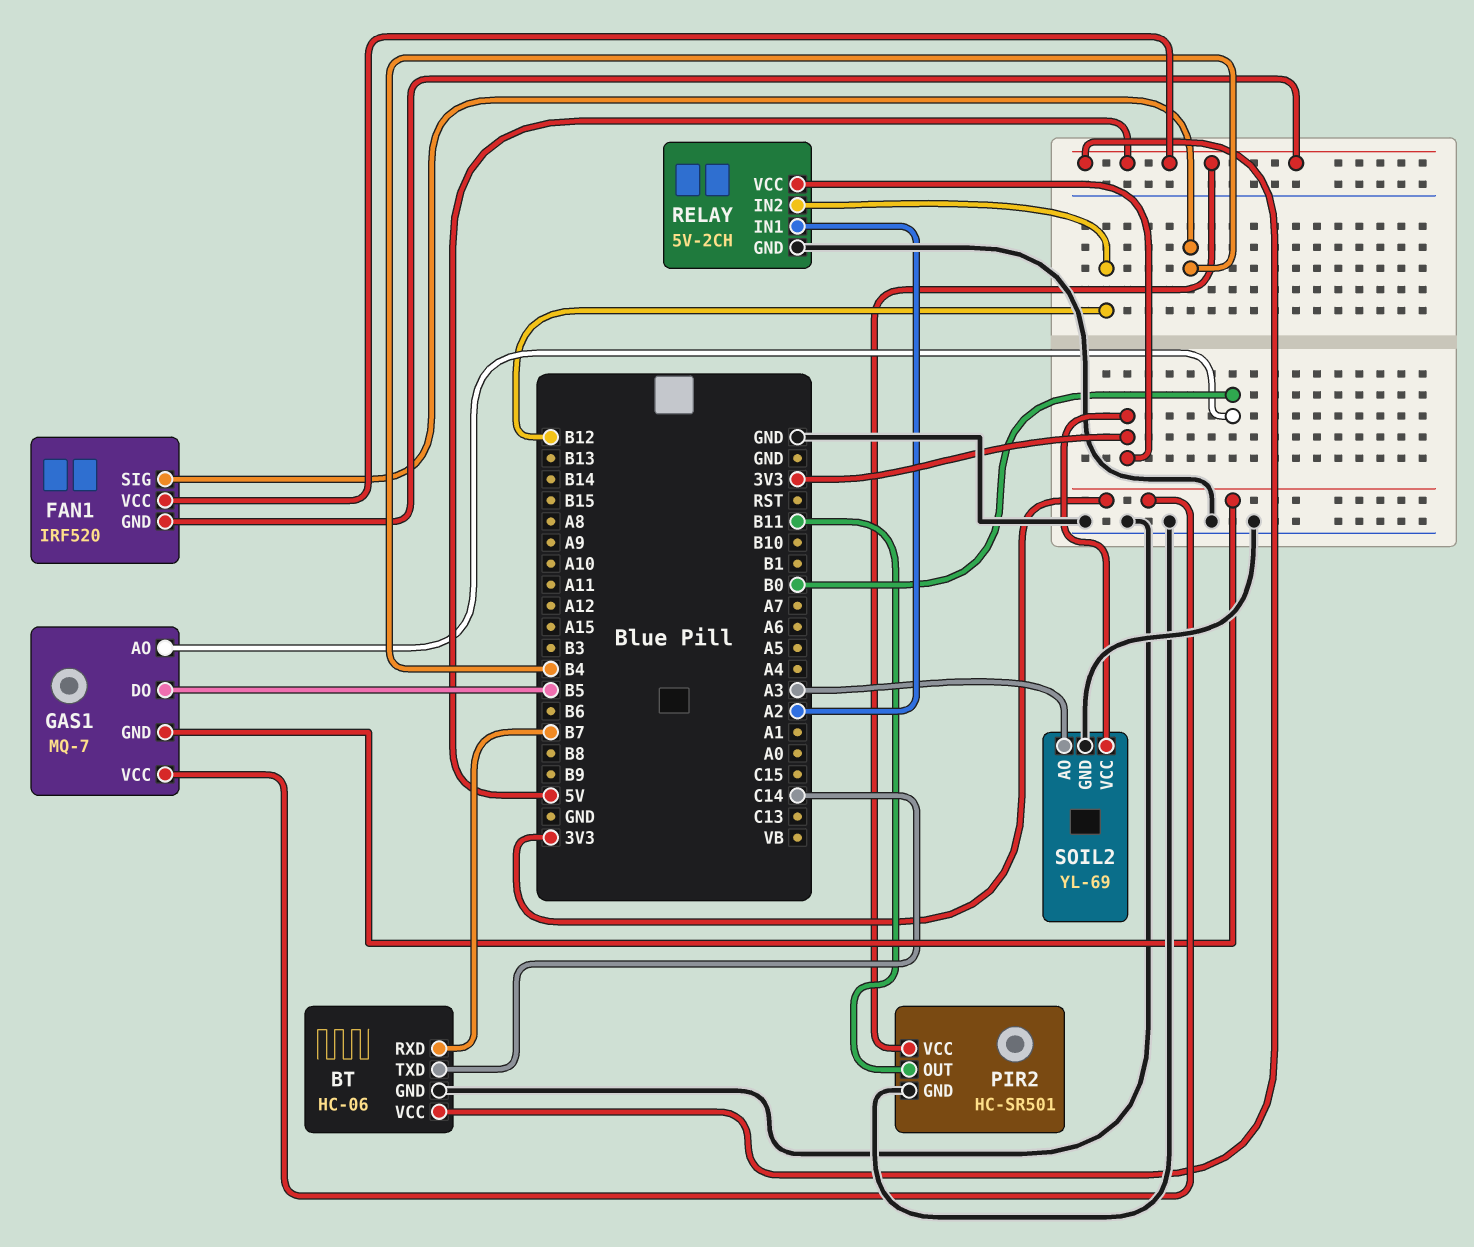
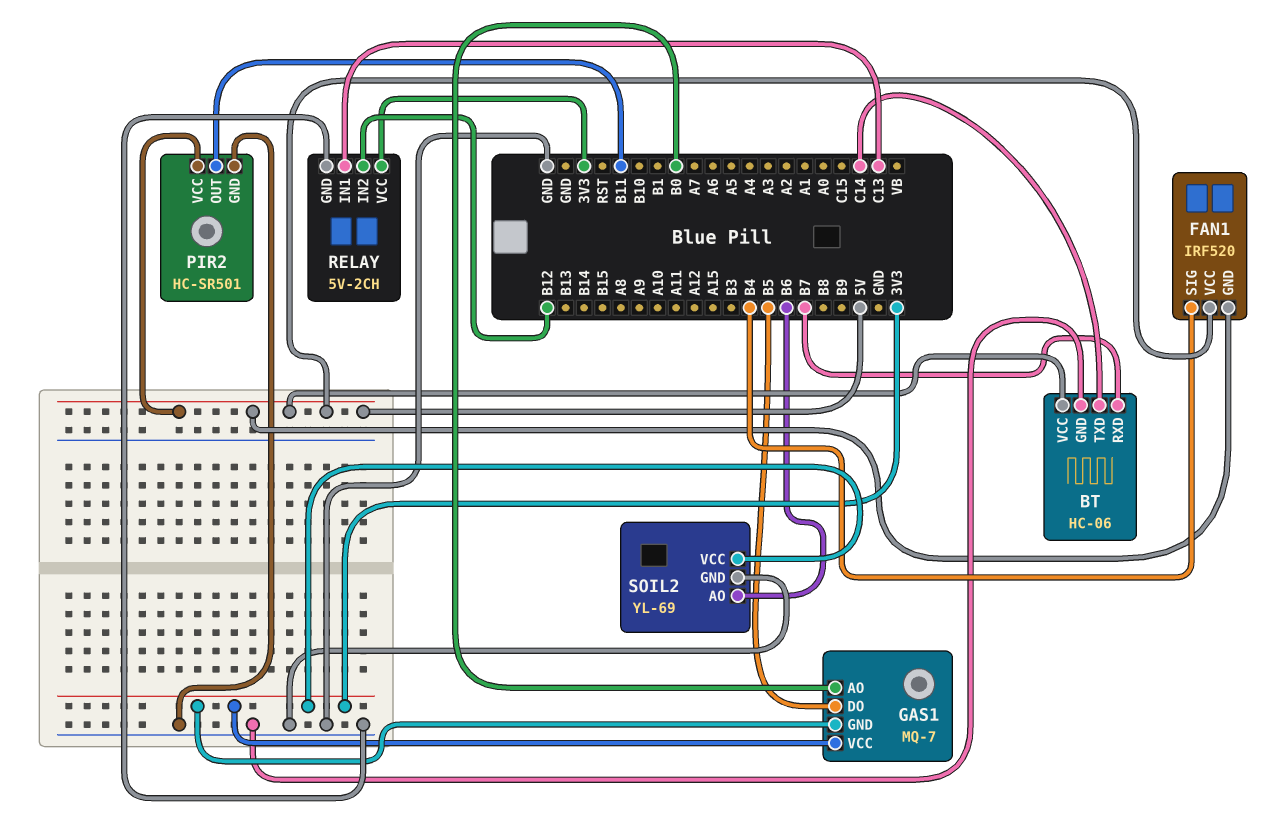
RELAY pin IN1: A2 -> C13
SOIL2 pin AO: A3 -> B6

